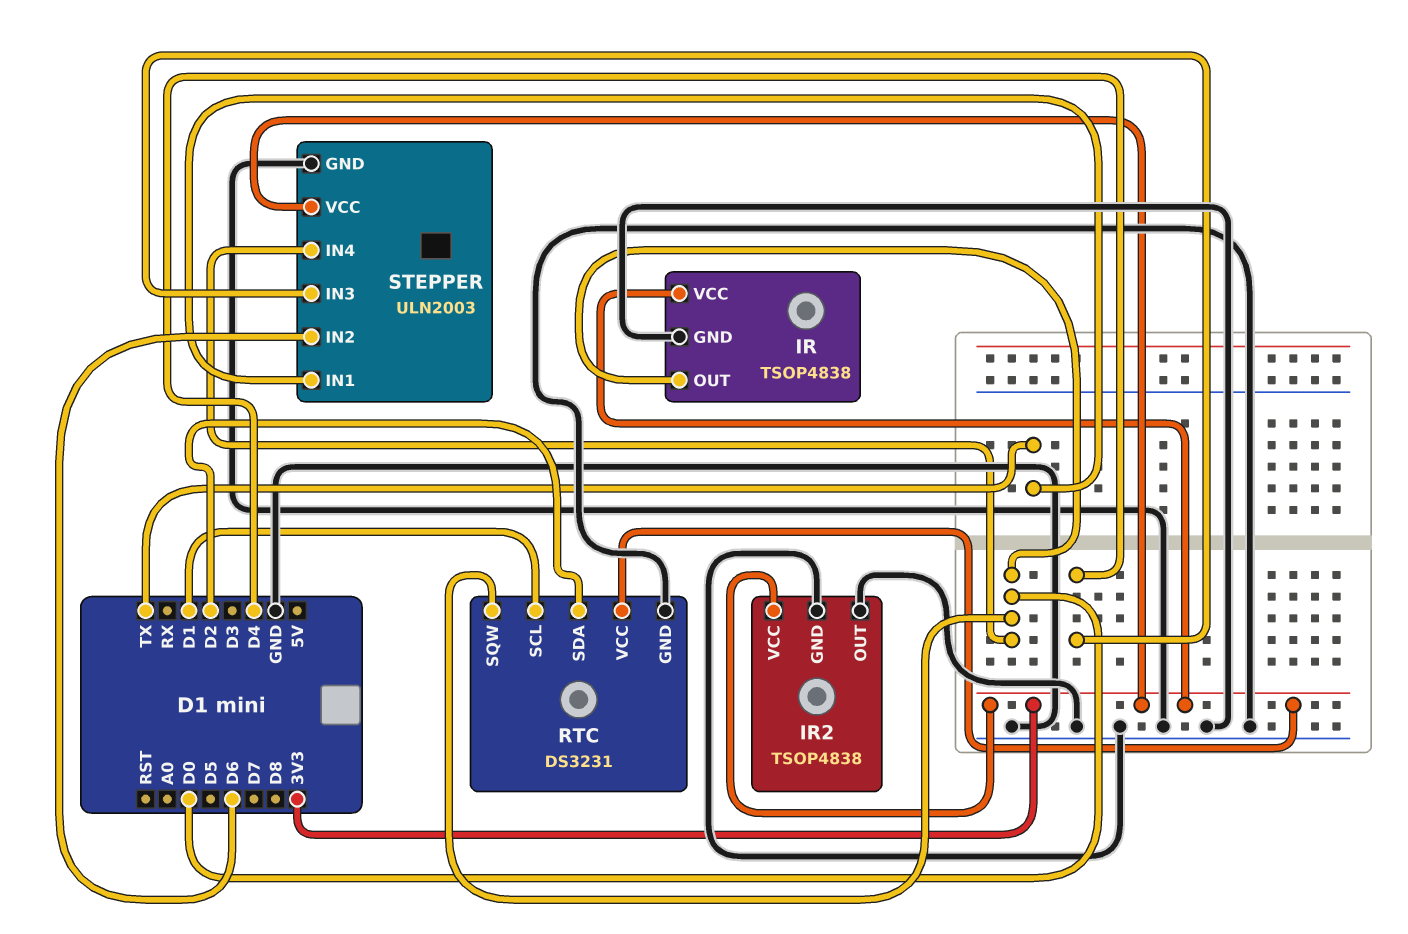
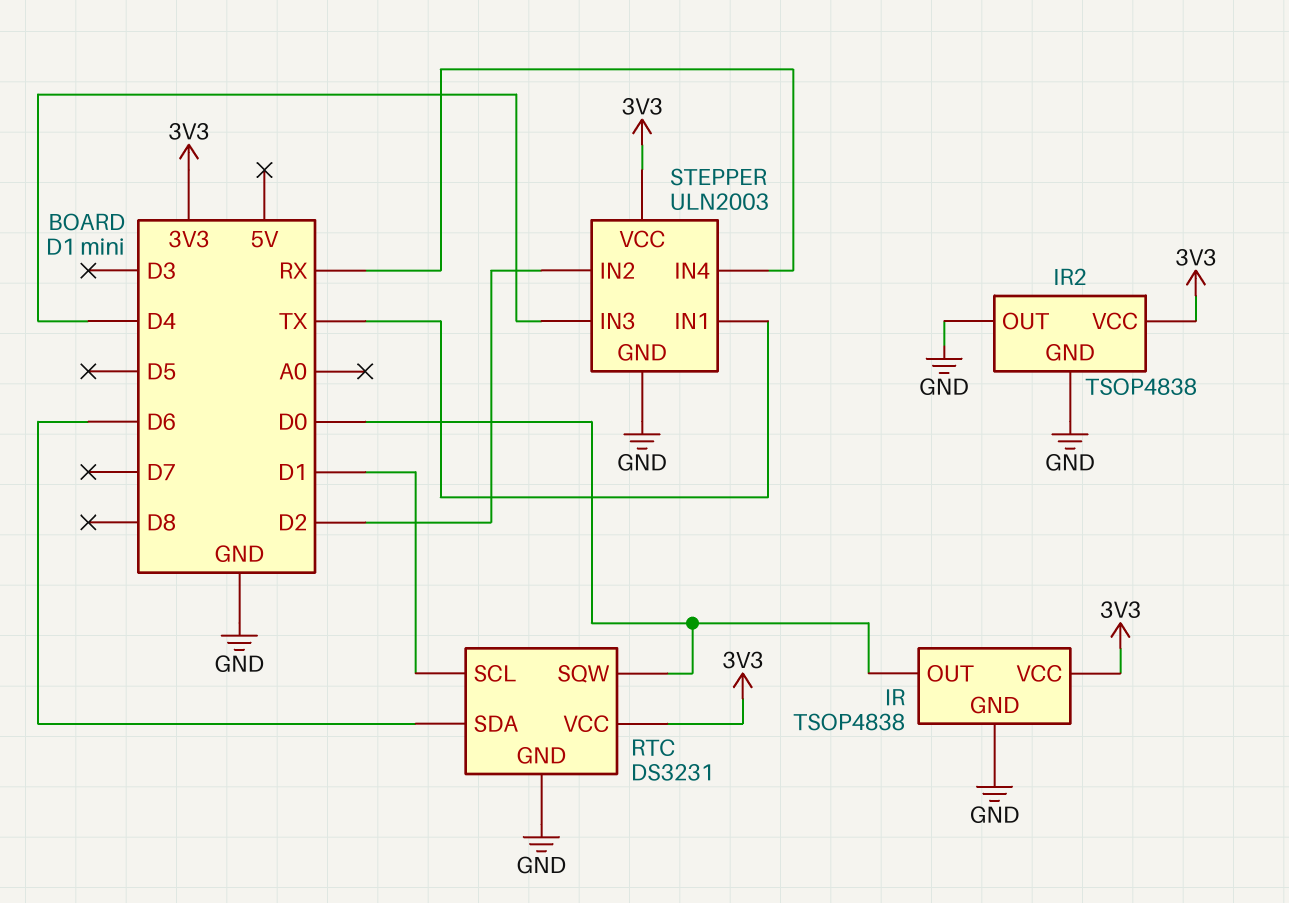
RTC pin SDA: D2 -> D6
STEPPER pin IN2: D6 -> D2
STEPPER pin IN4: D0 -> RX

